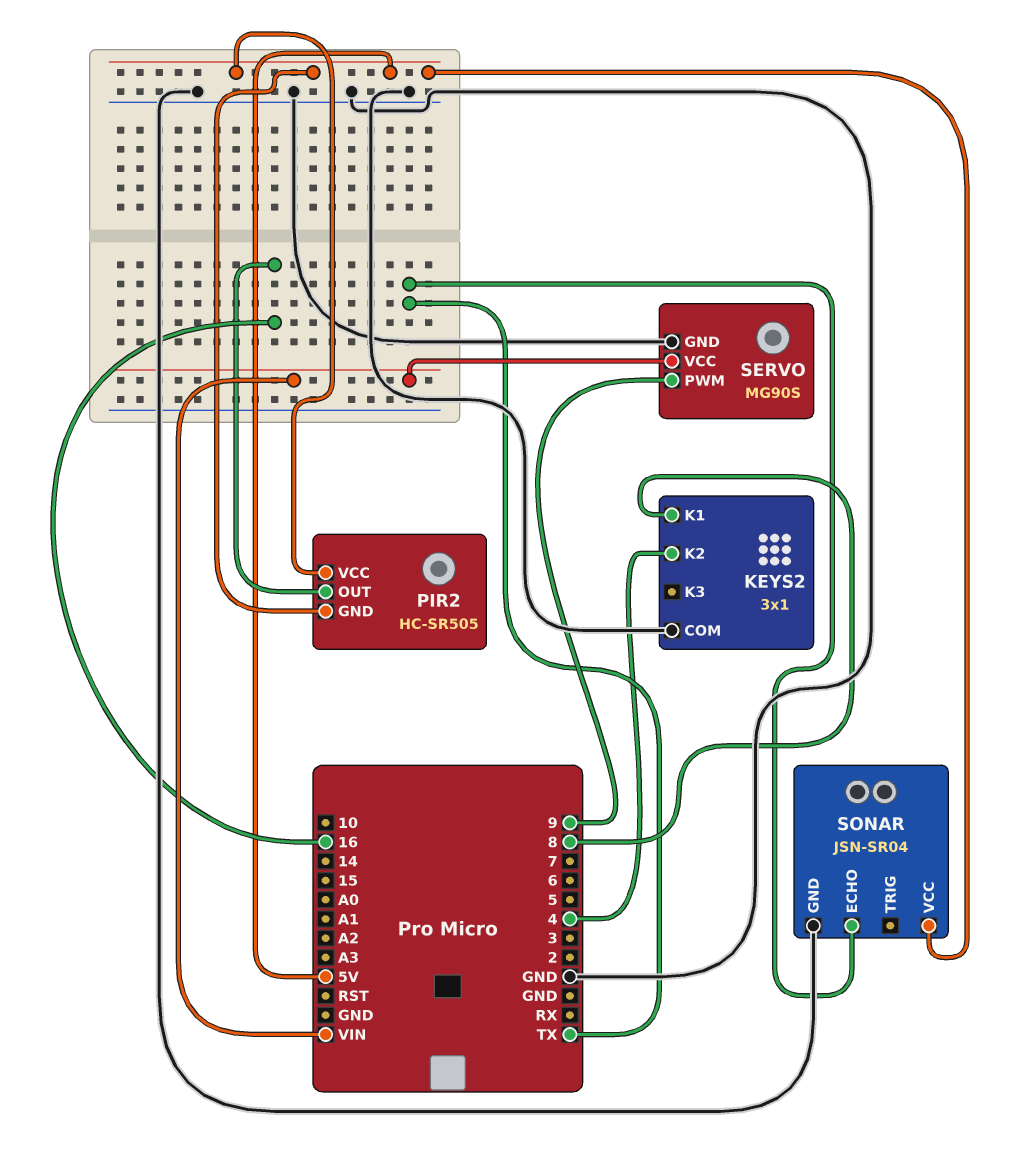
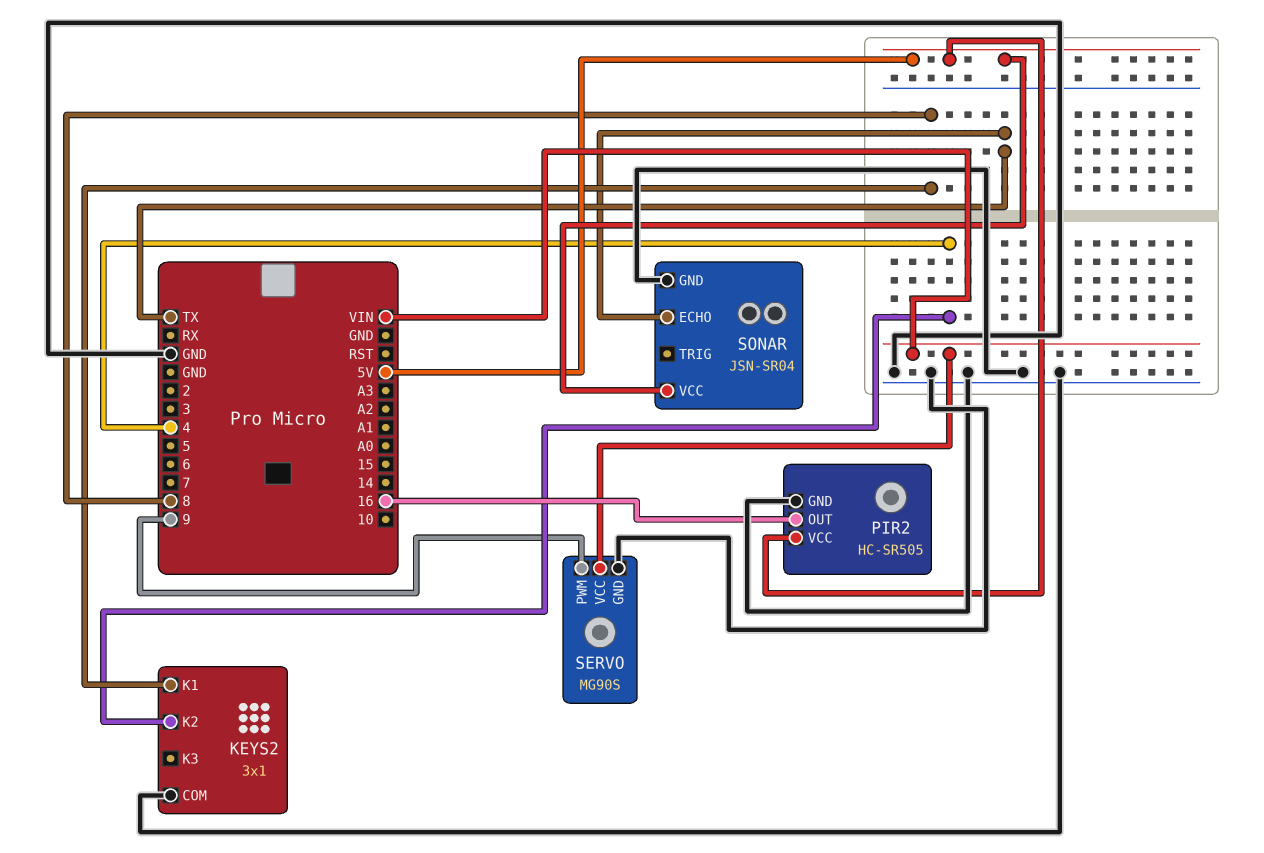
PIR2 pin GND: 5V -> GND

